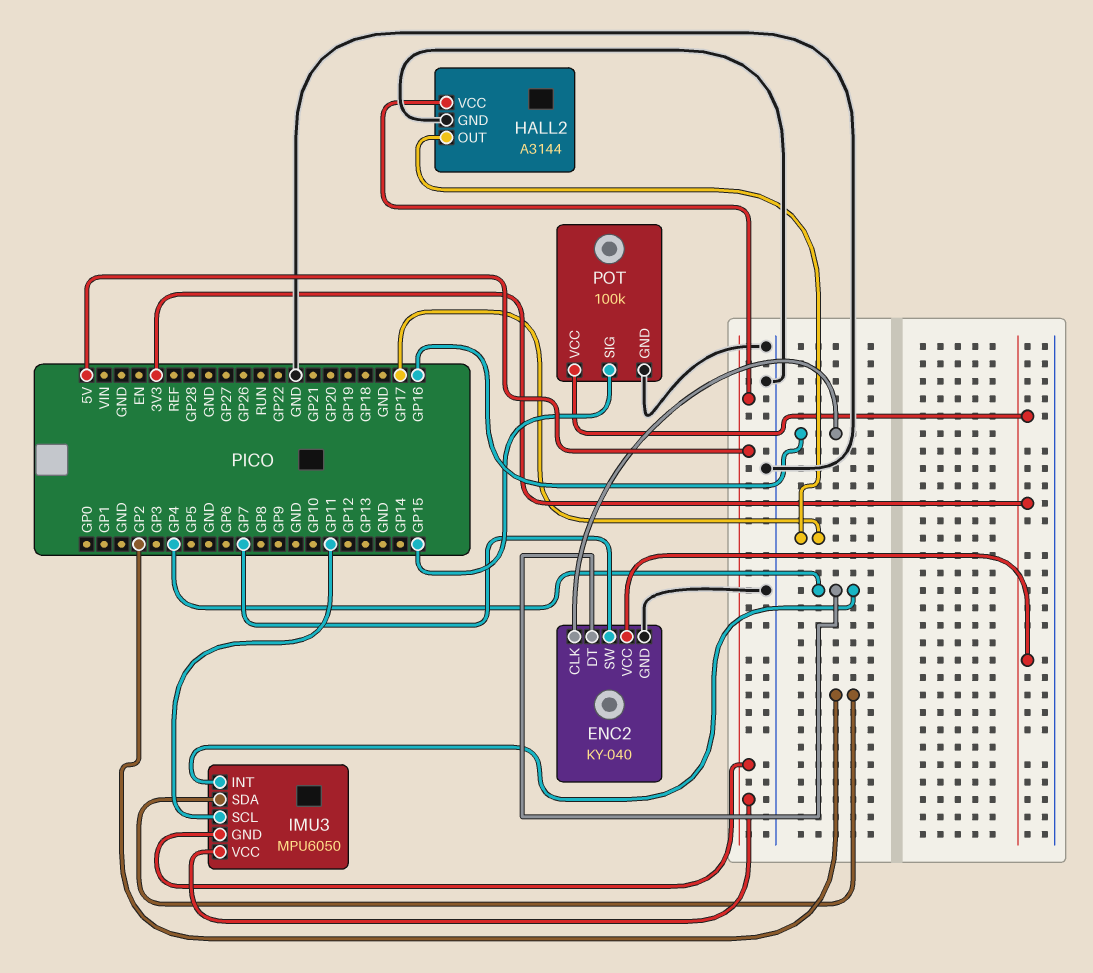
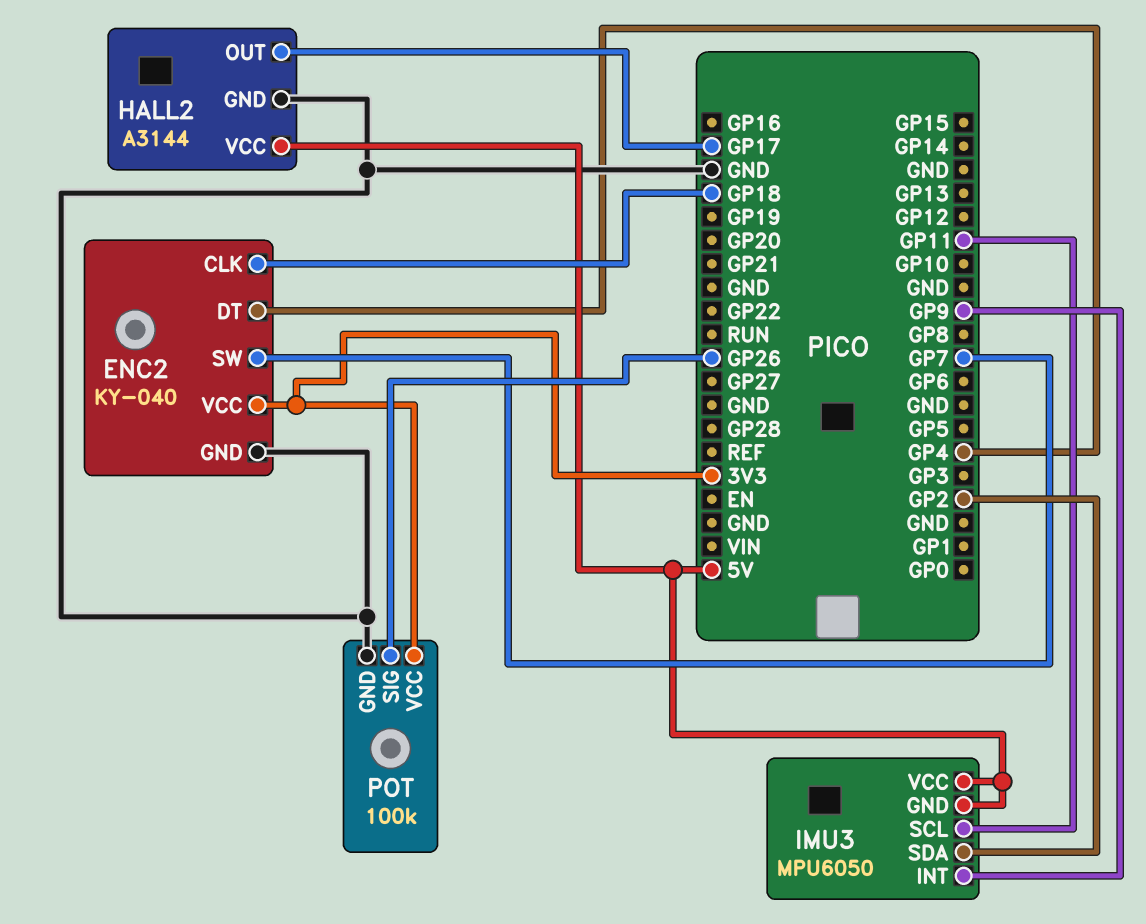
ENC2 pin CLK: GP16 -> GP18
IMU3 pin INT: GP4 -> GP9
POT pin SIG: GP15 -> GP26

